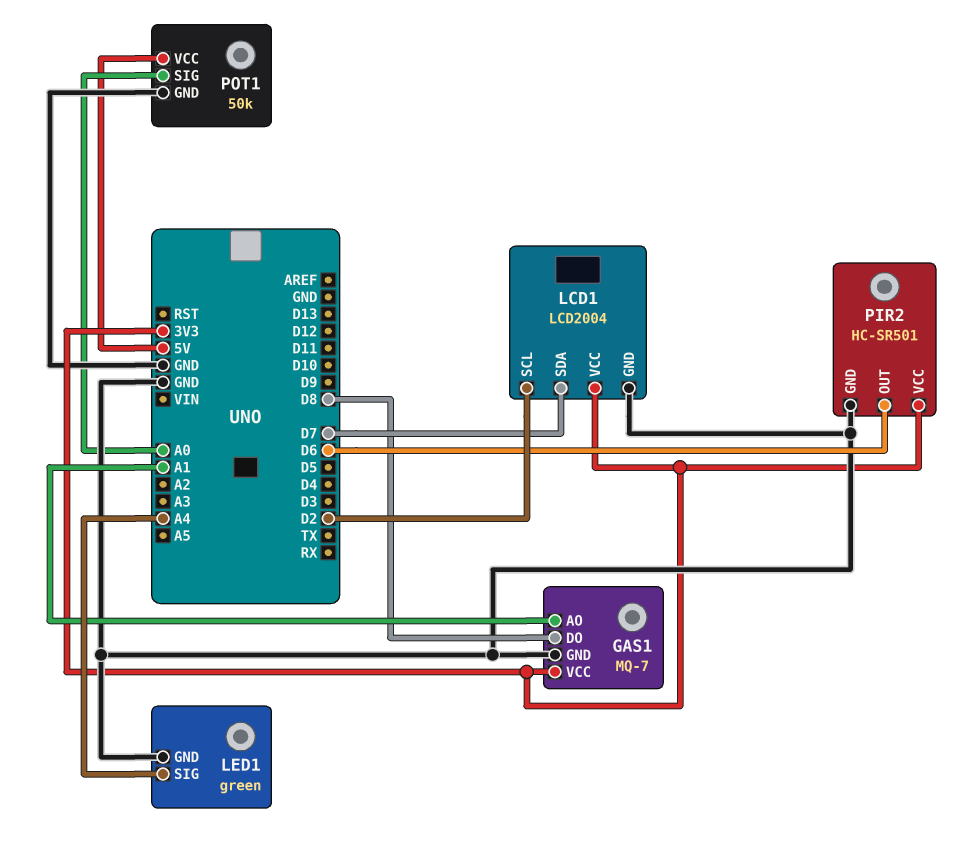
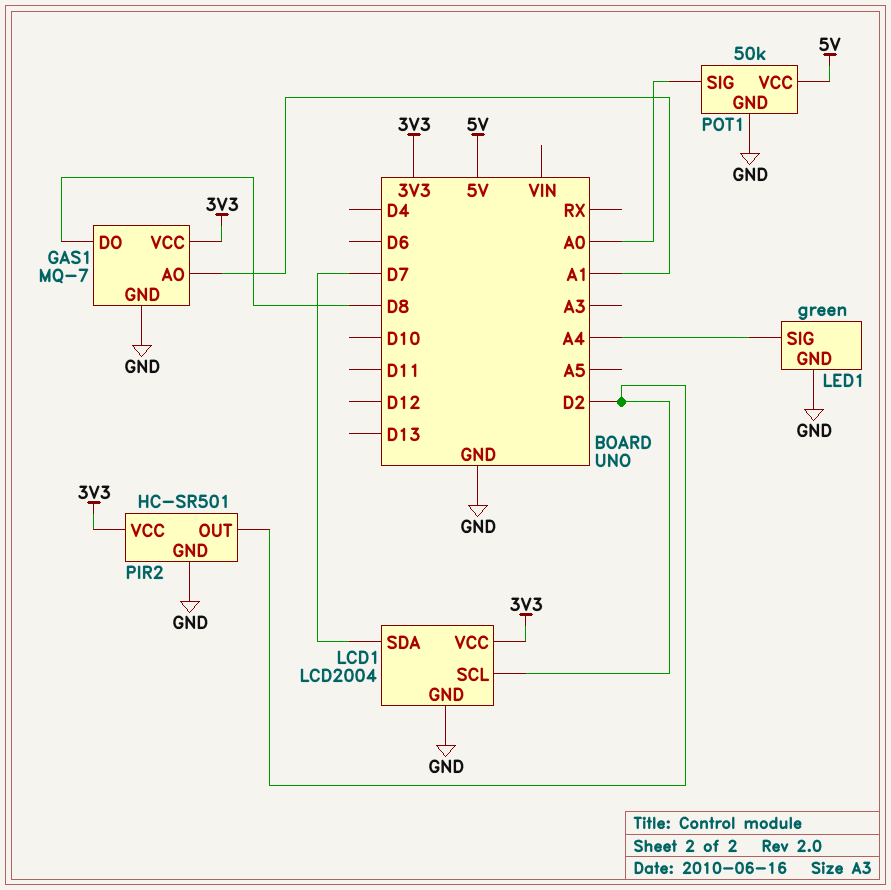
PIR2 pin OUT: D6 -> D2

